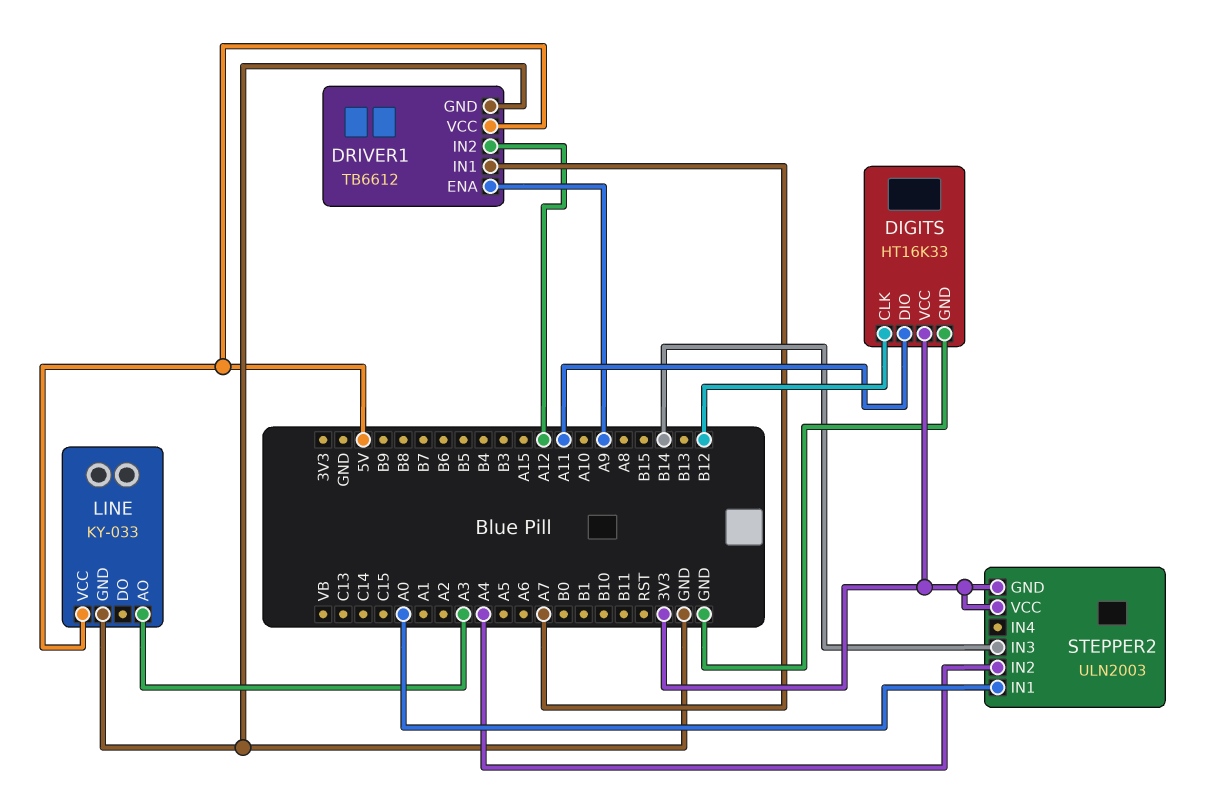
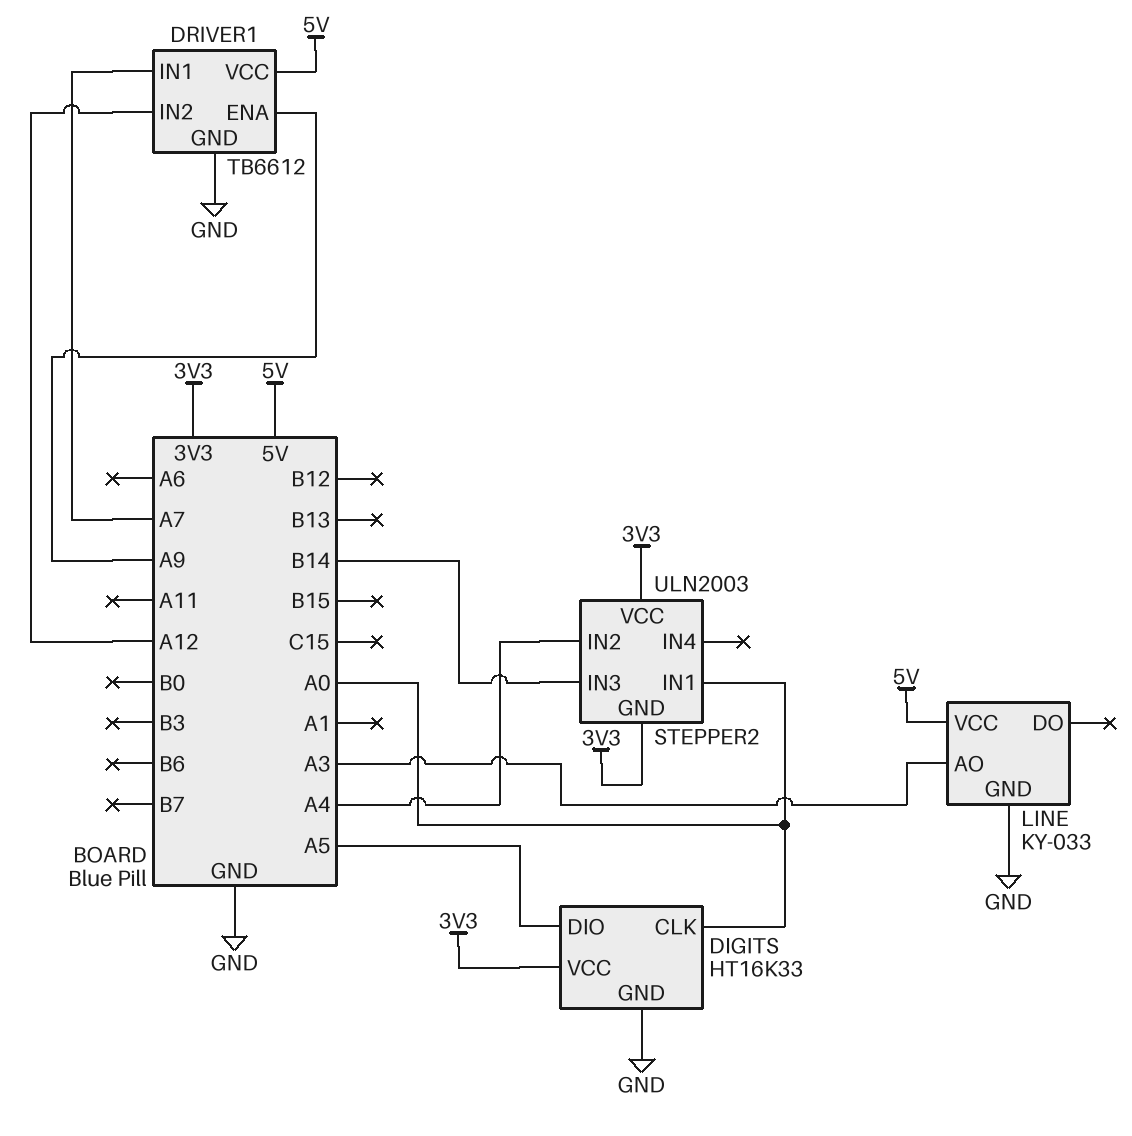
DIGITS pin CLK: B12 -> A0
DIGITS pin DIO: A11 -> A5

